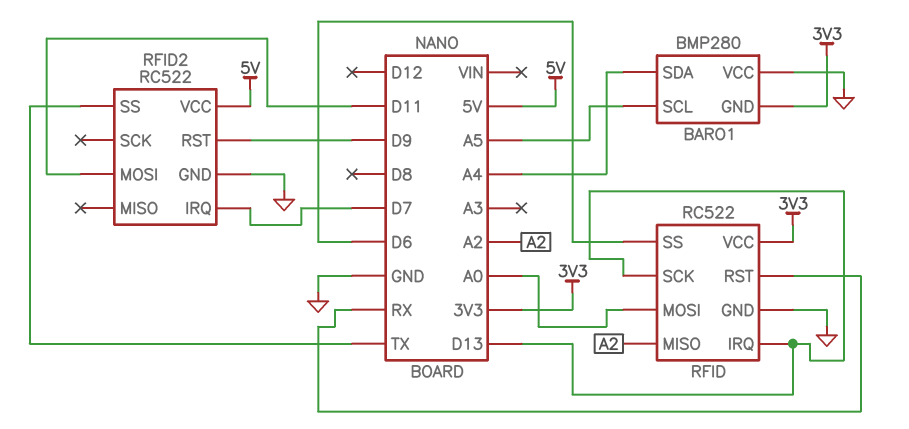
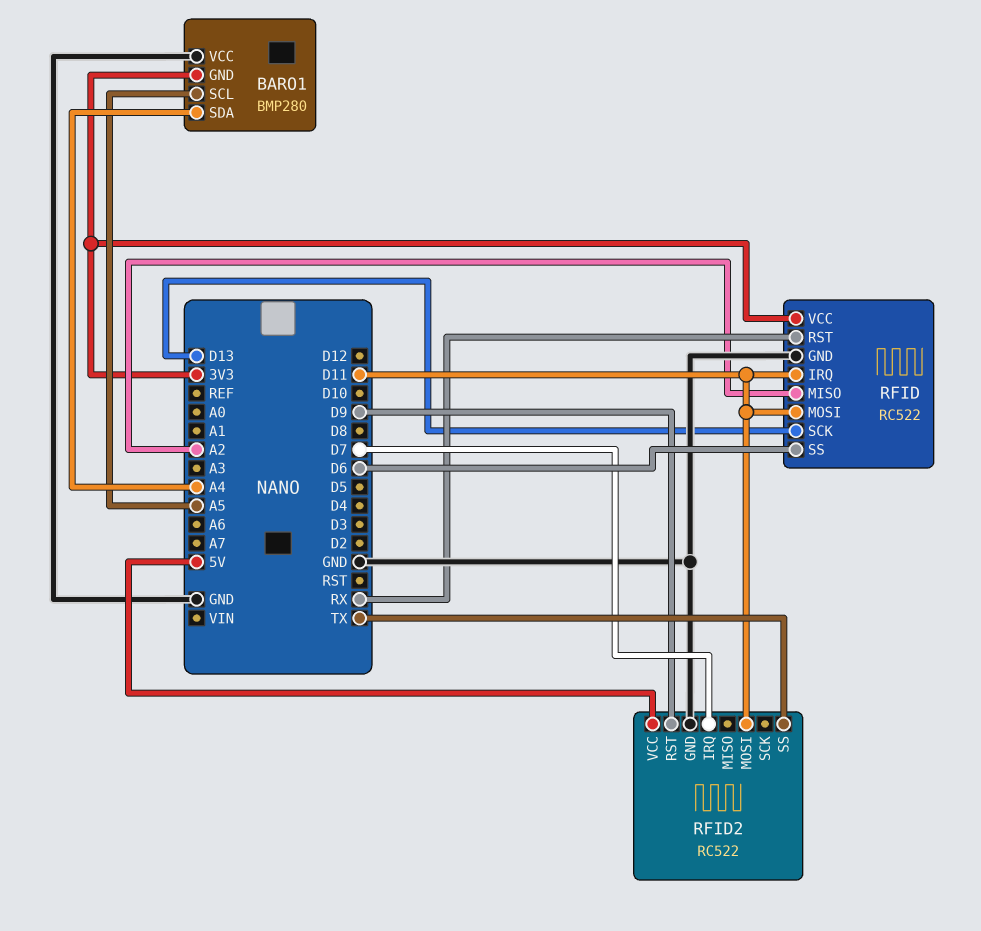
RFID pin IRQ: D13 -> D11
RFID pin MOSI: A0 -> D11

